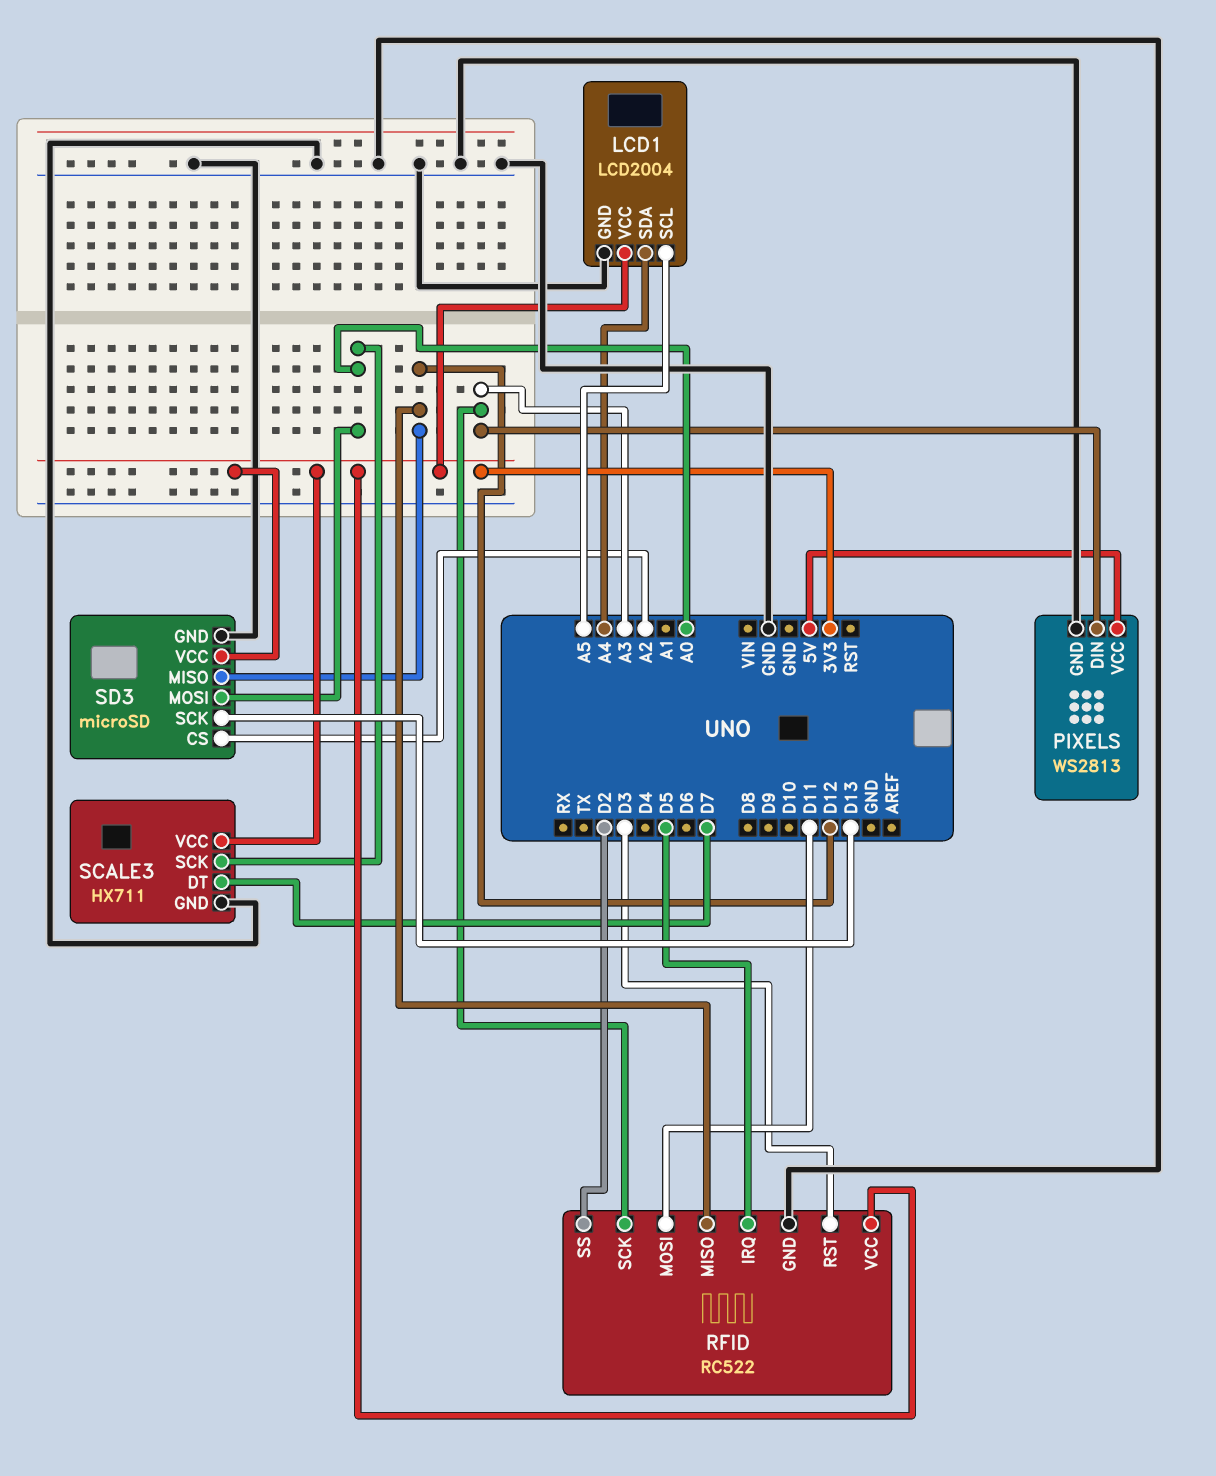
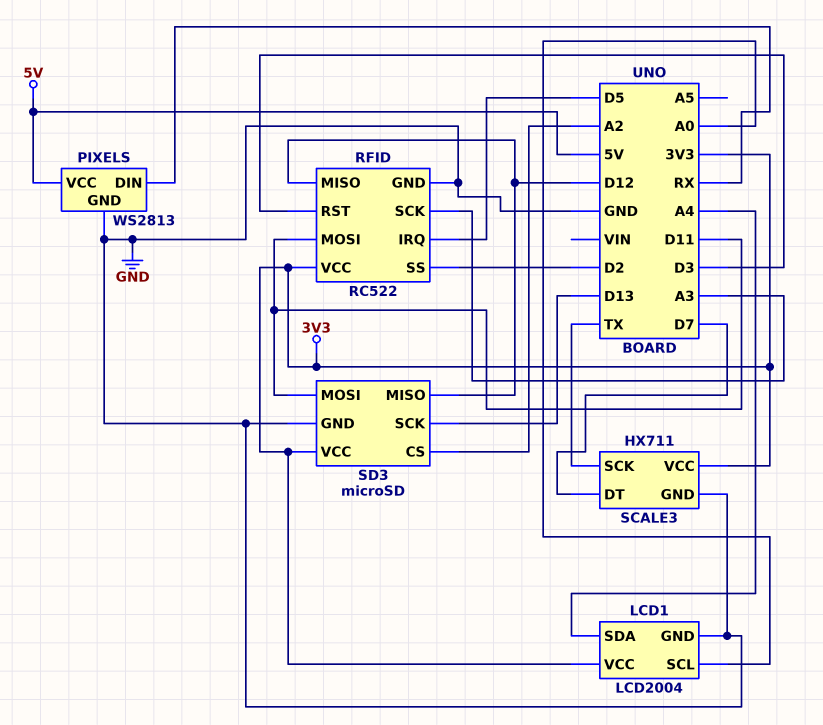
LCD1 pin SCL: A5 -> A0
PIXELS pin DIN: A3 -> RX
SCALE3 pin SCK: A0 -> TX
SD3 pin MOSI: A0 -> D11

